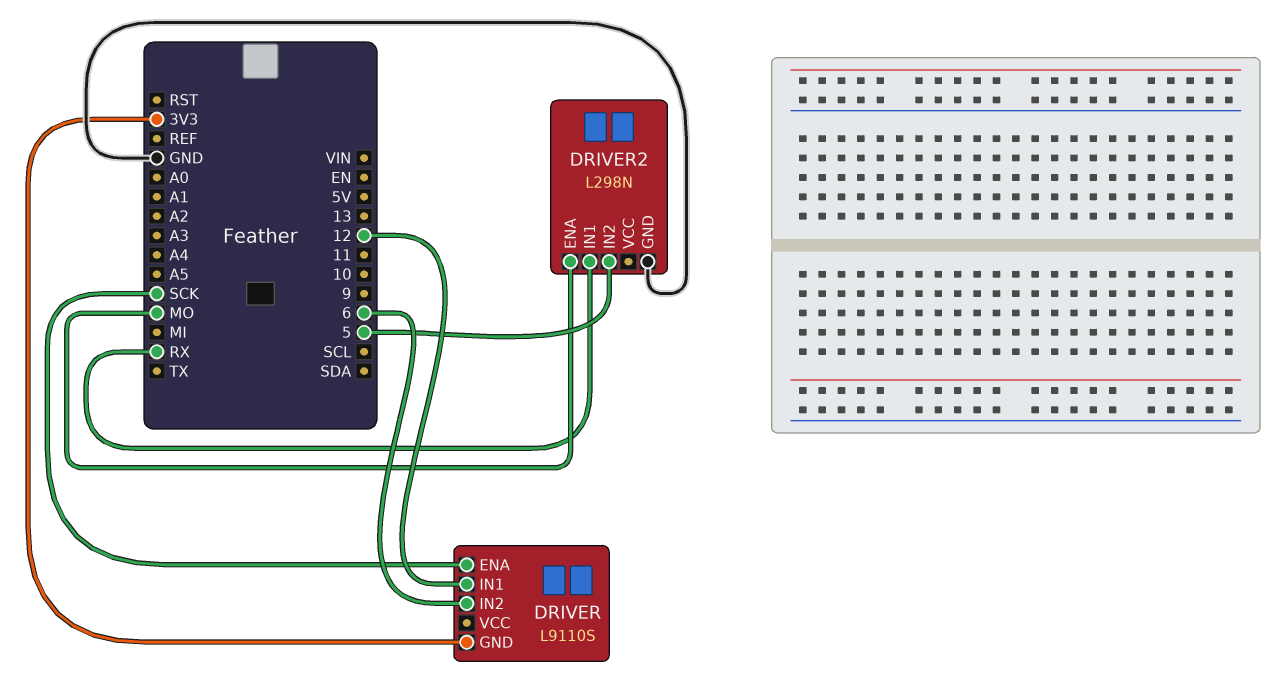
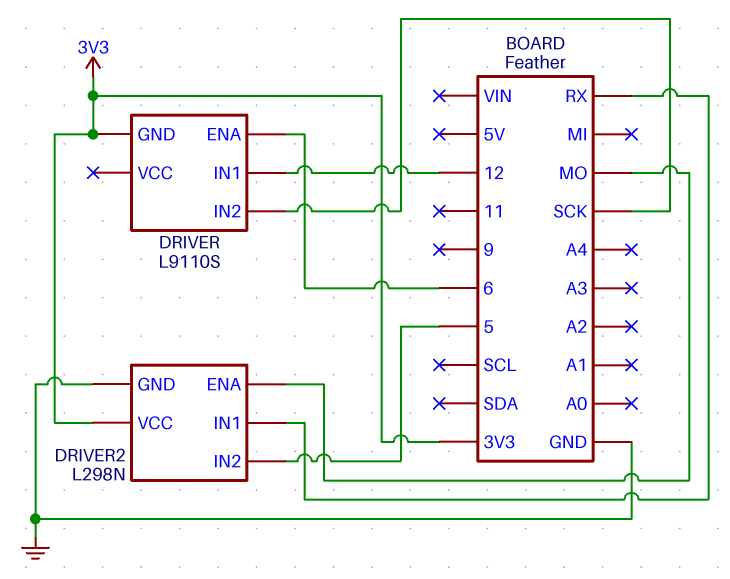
DRIVER pin ENA: SCK -> 6
DRIVER pin IN2: 6 -> SCK
DRIVER2 pin VCC: none -> 3V3

